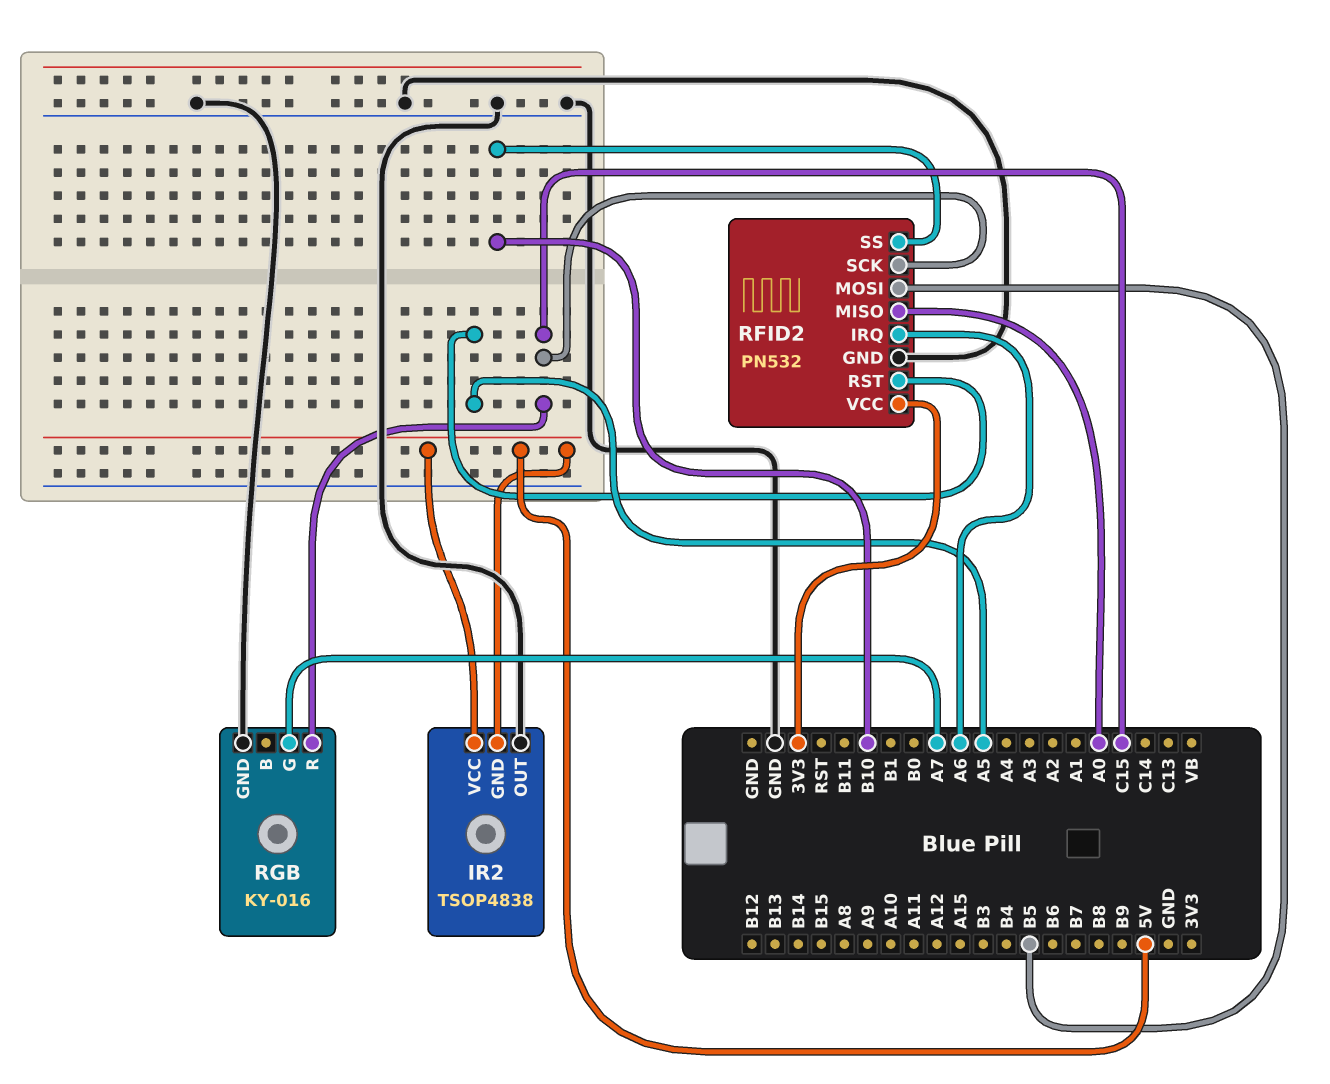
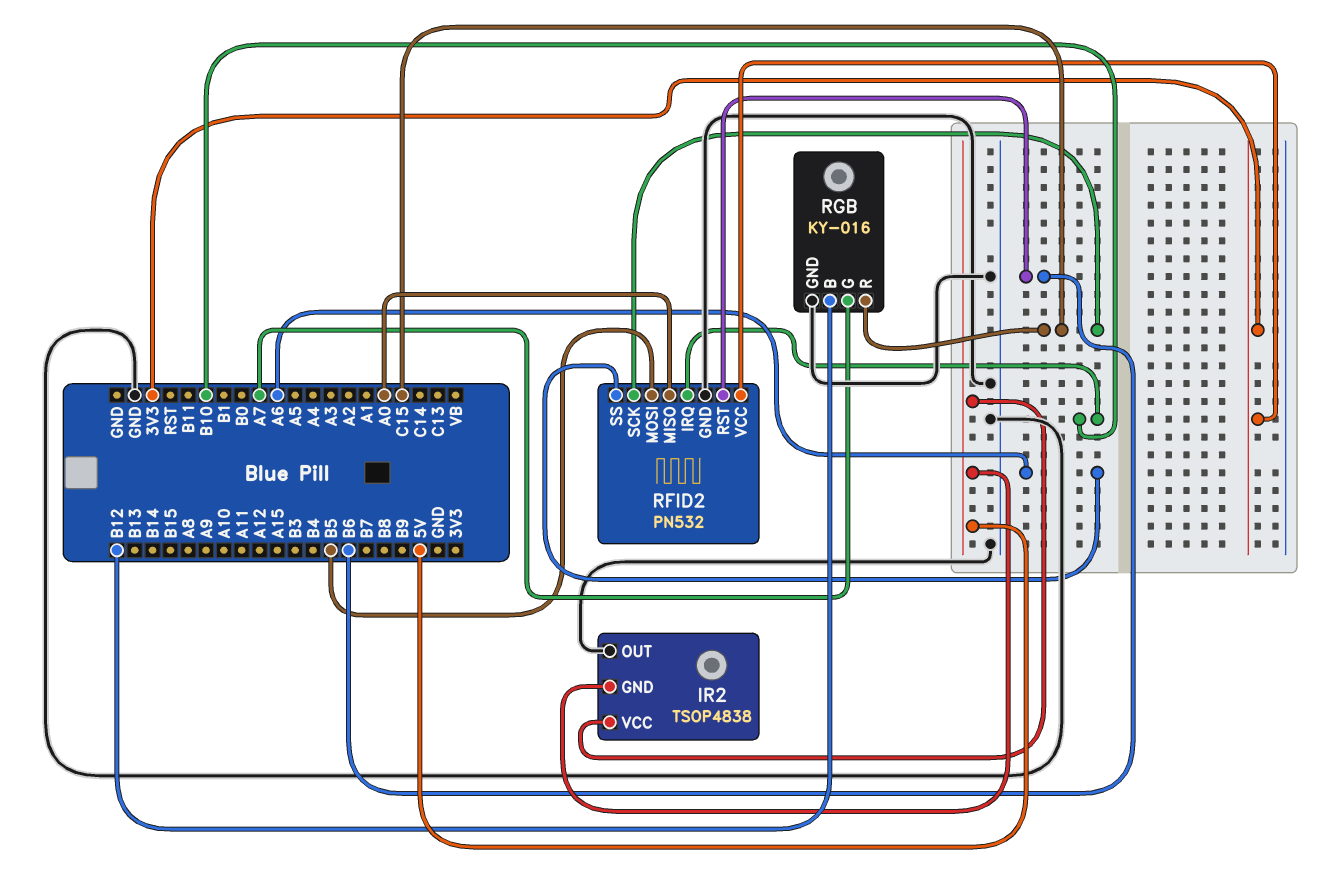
RFID2 pin IRQ: A6 -> B10
RFID2 pin RST: A5 -> B6
RFID2 pin SS: B10 -> A6
RGB pin B: none -> B12

